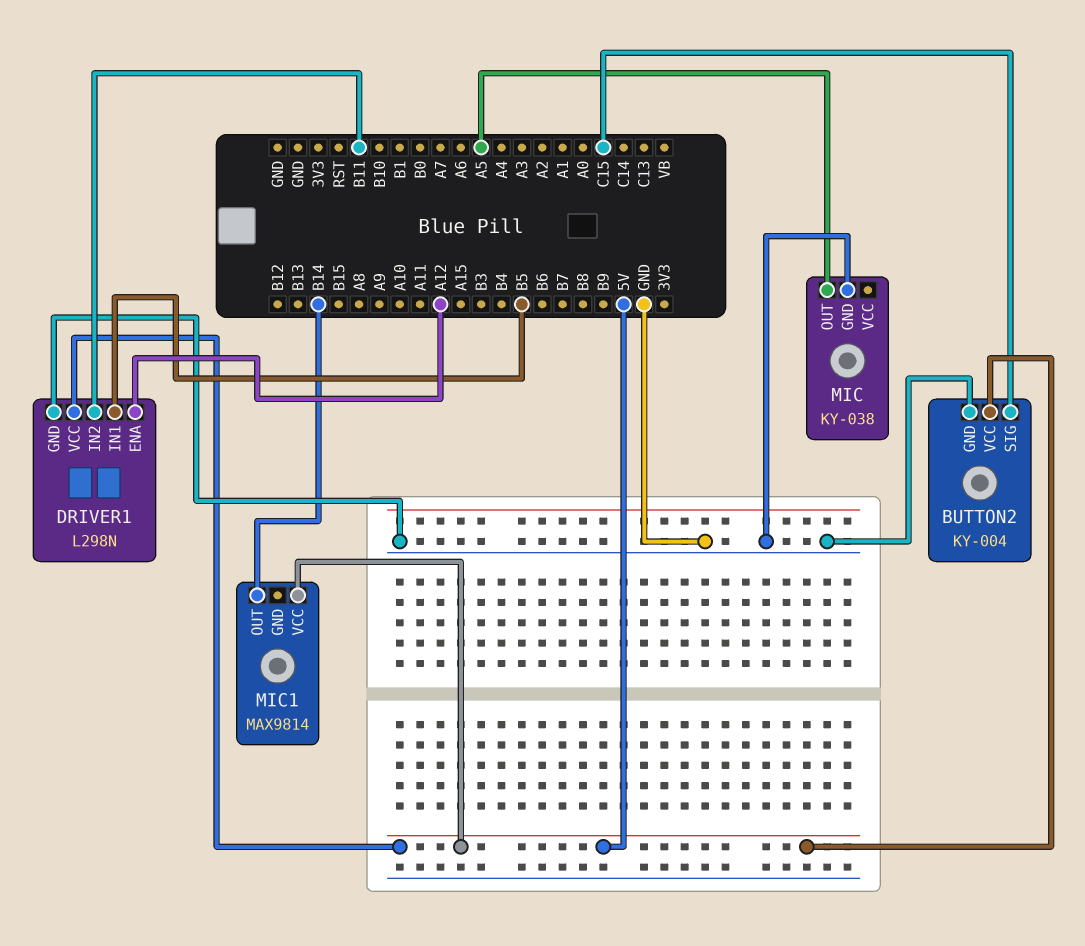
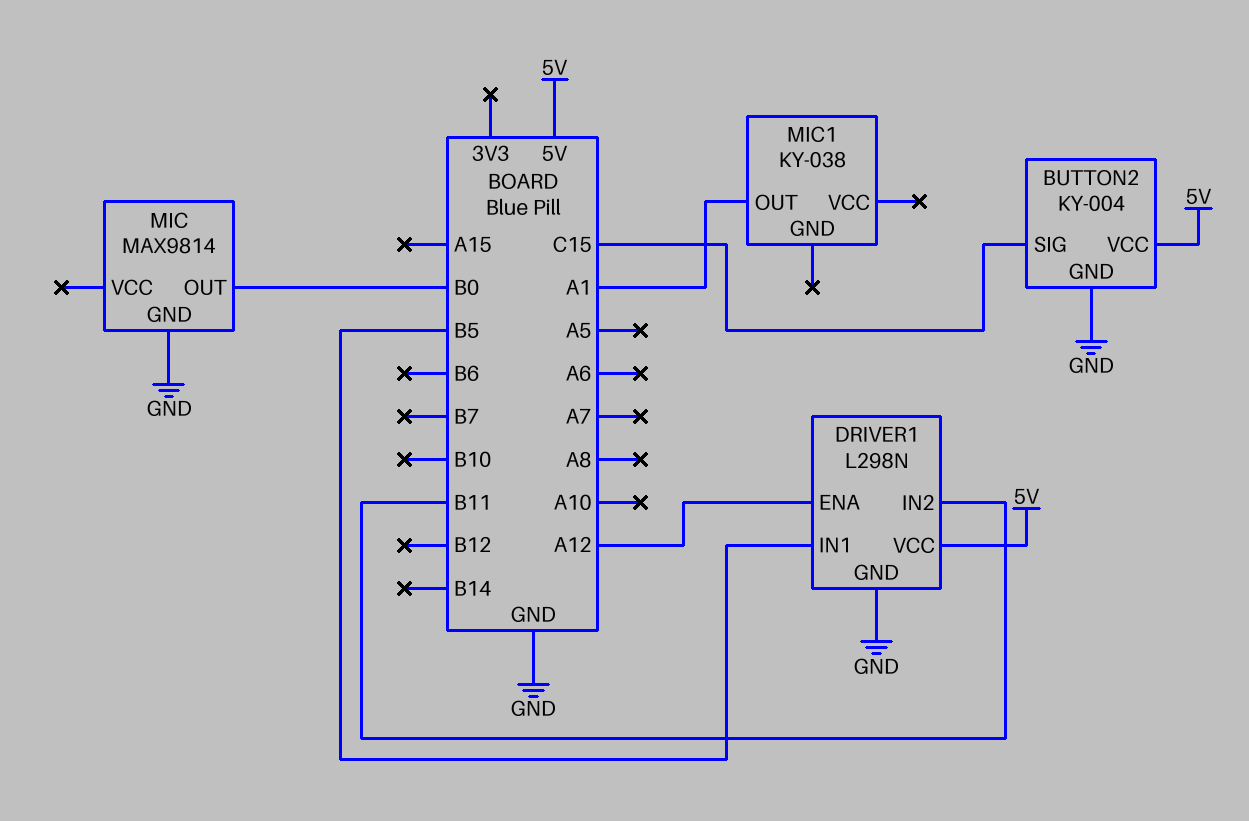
MIC: KY-038 -> MAX9814
MIC pin OUT: A5 -> B0
MIC1: MAX9814 -> KY-038
MIC1 pin OUT: B14 -> A1
MIC1 pin VCC: 5V -> none

